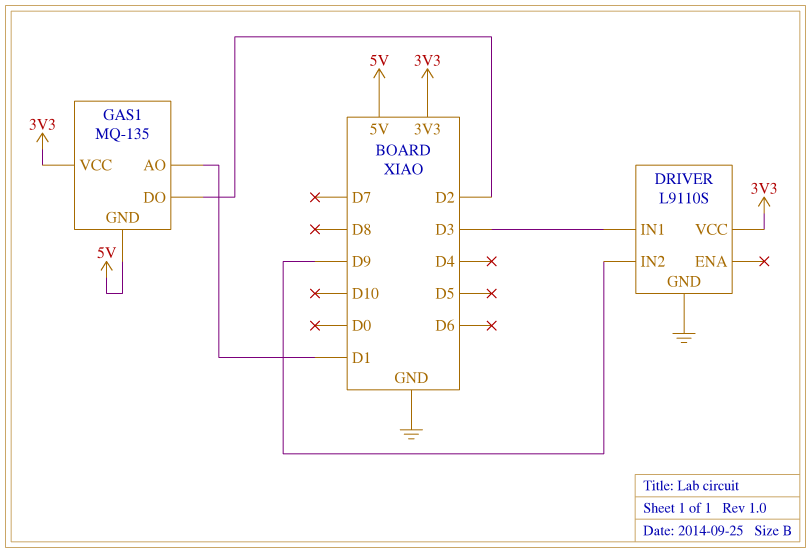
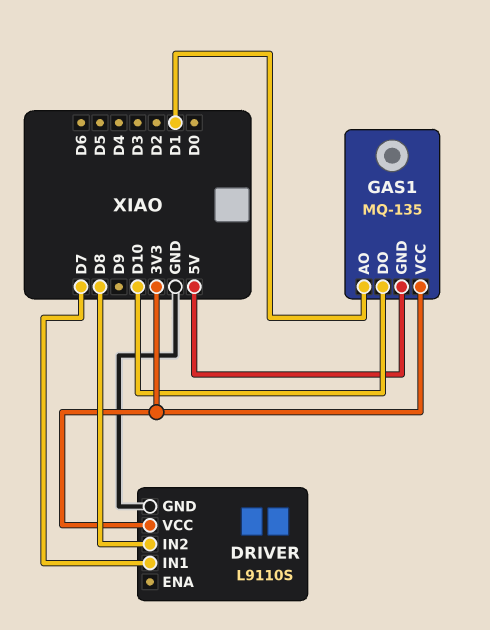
DRIVER pin IN1: D3 -> D7
DRIVER pin IN2: D9 -> D8
GAS1 pin DO: D2 -> D10

